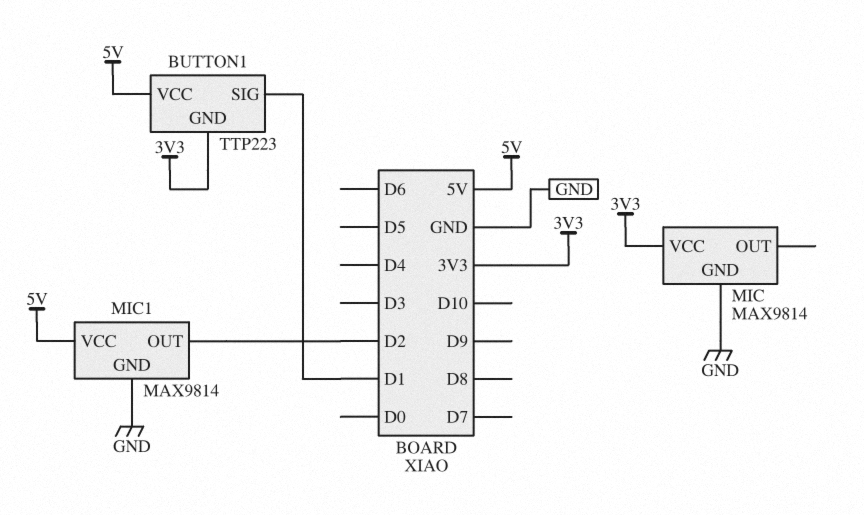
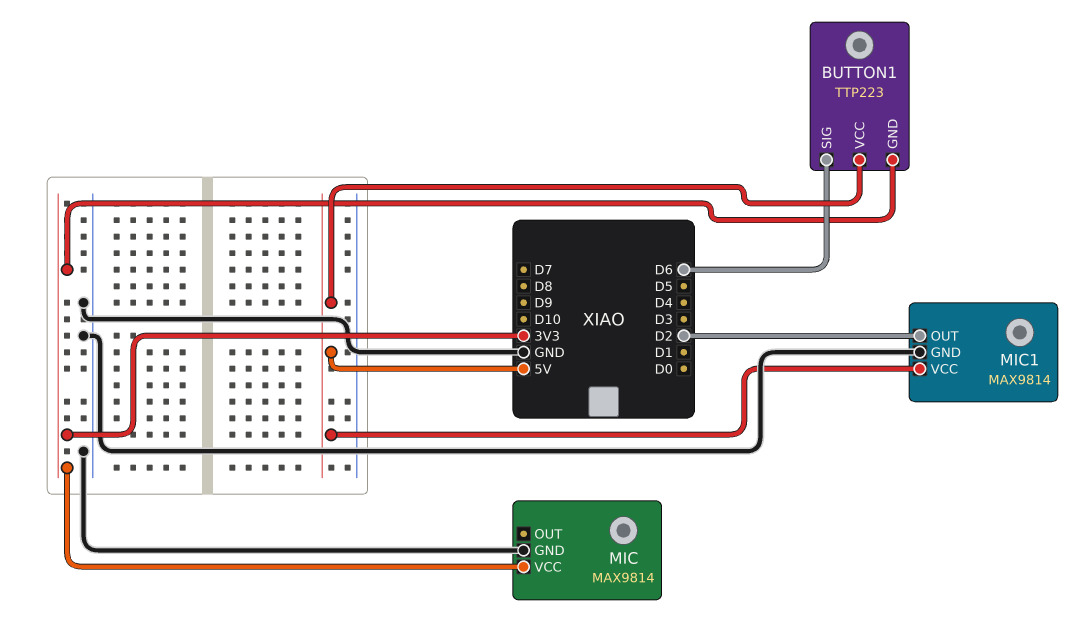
BUTTON1 pin SIG: D1 -> D6

